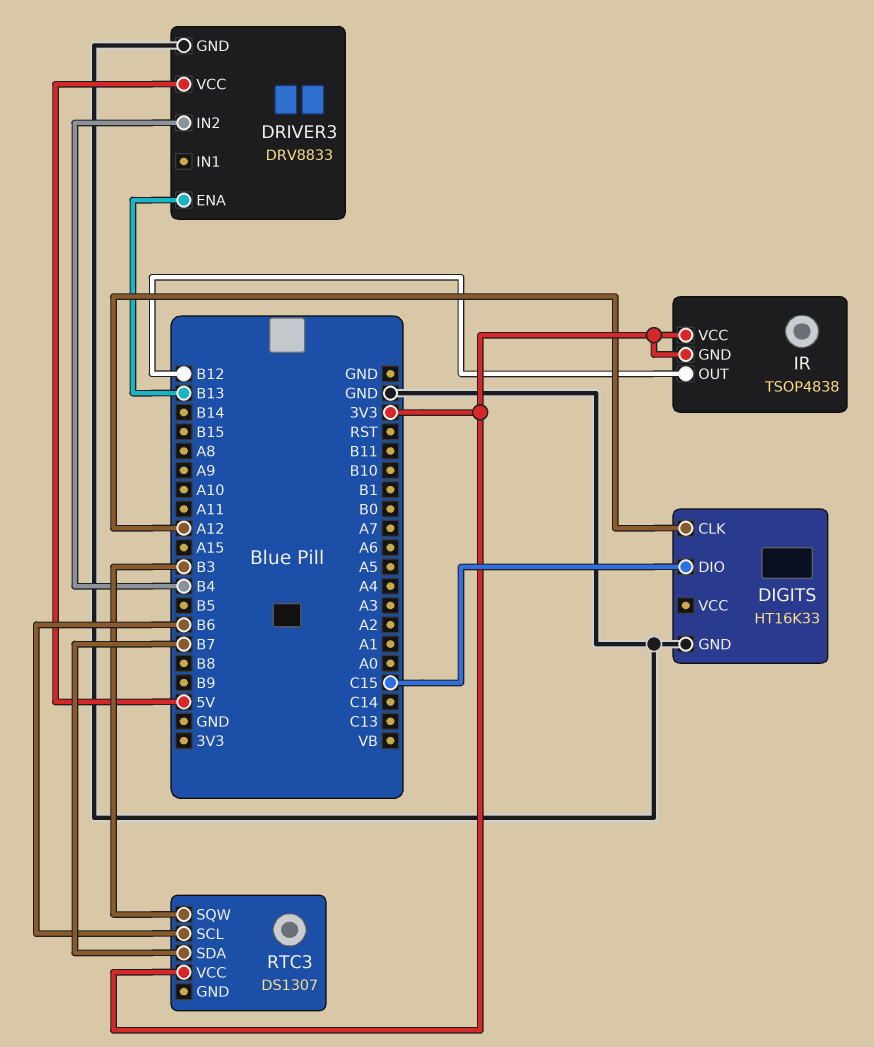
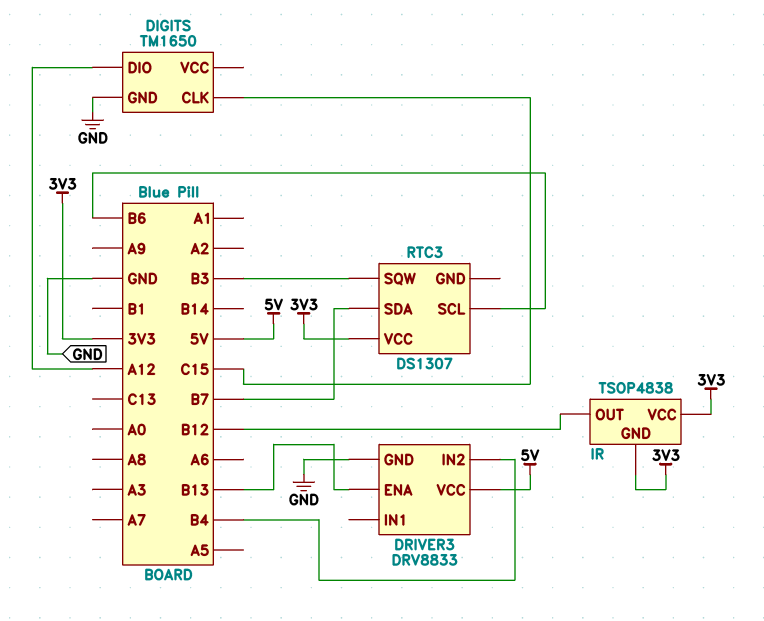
DIGITS: HT16K33 -> TM1650
DIGITS pin CLK: A12 -> C15
DIGITS pin DIO: C15 -> A12

